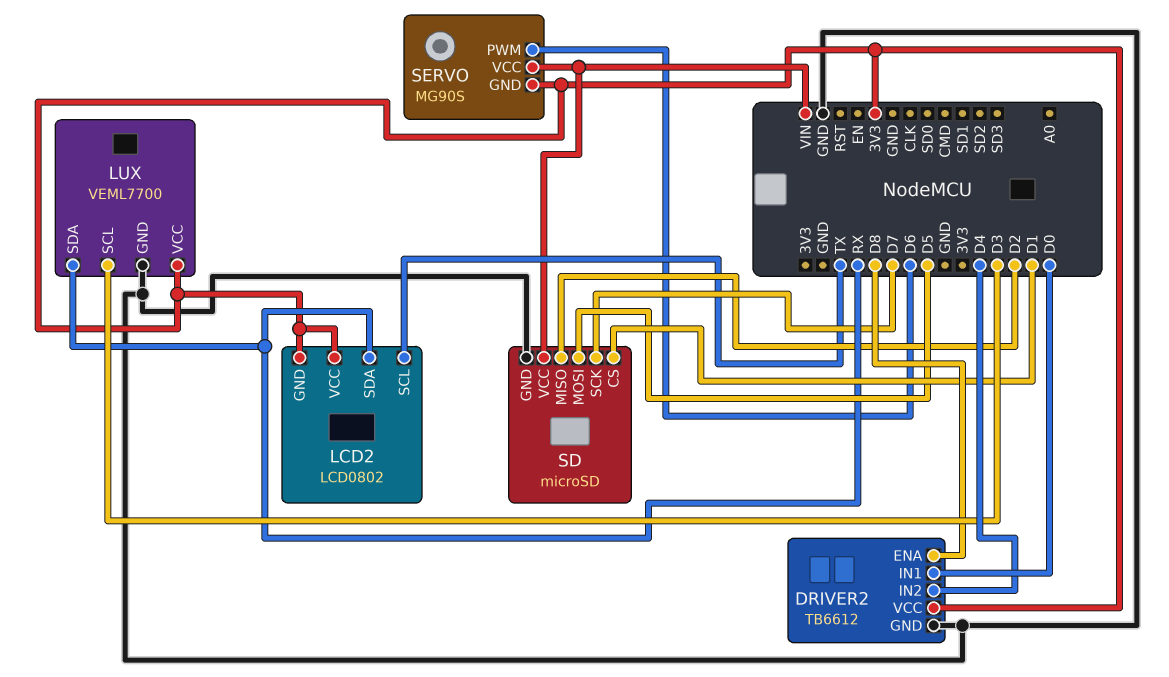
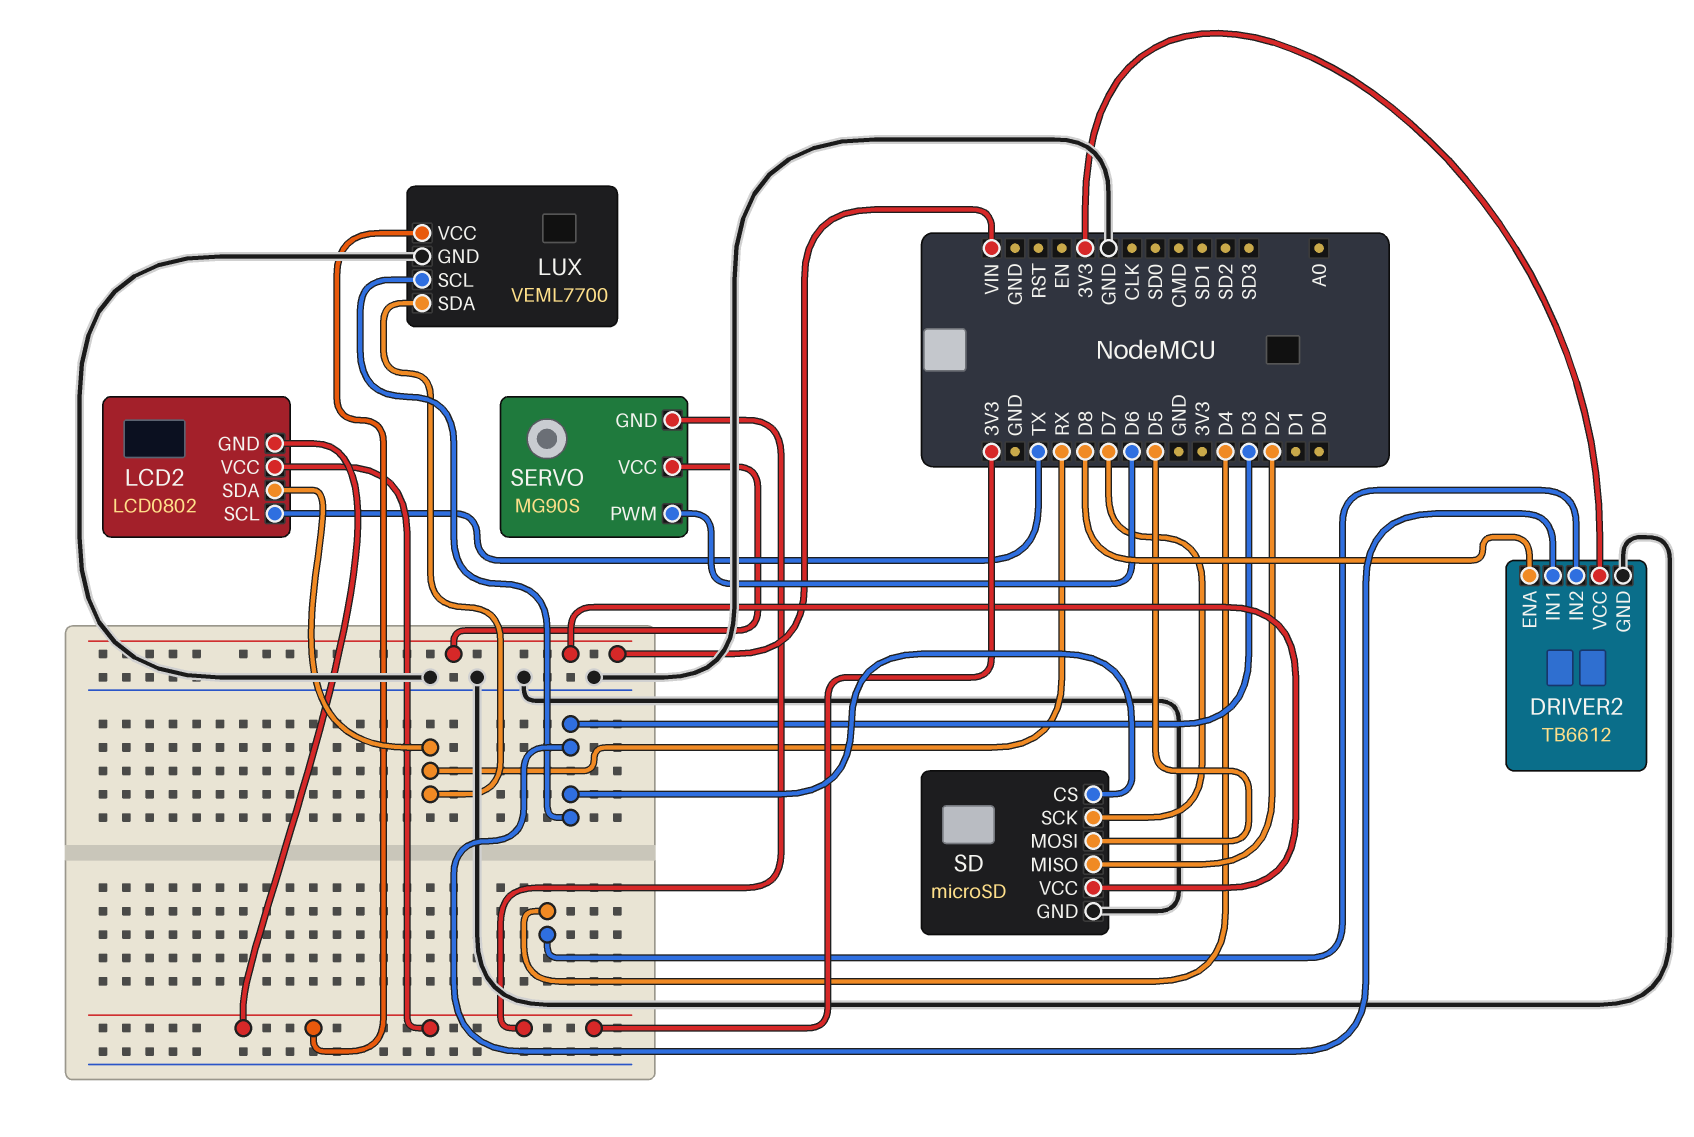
DRIVER2 pin IN1: D0 -> D3
SD pin CS: D1 -> D3

